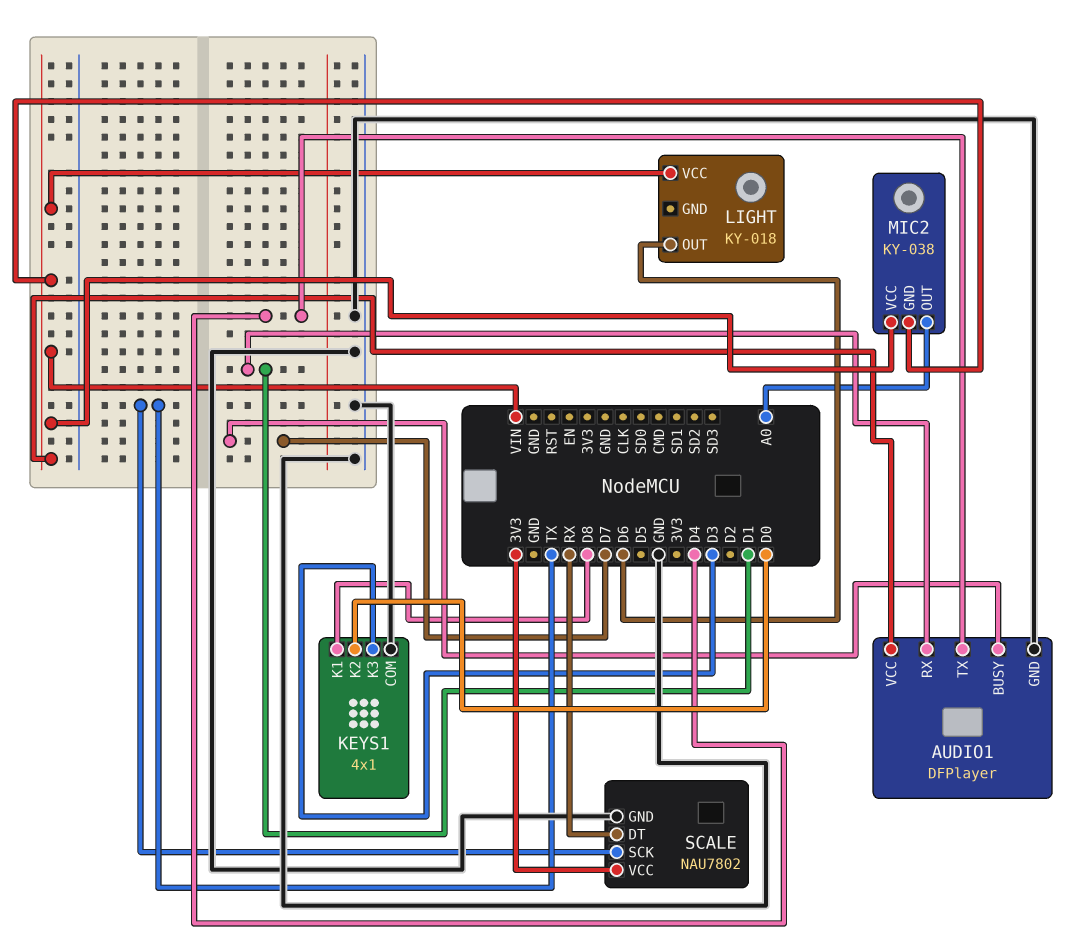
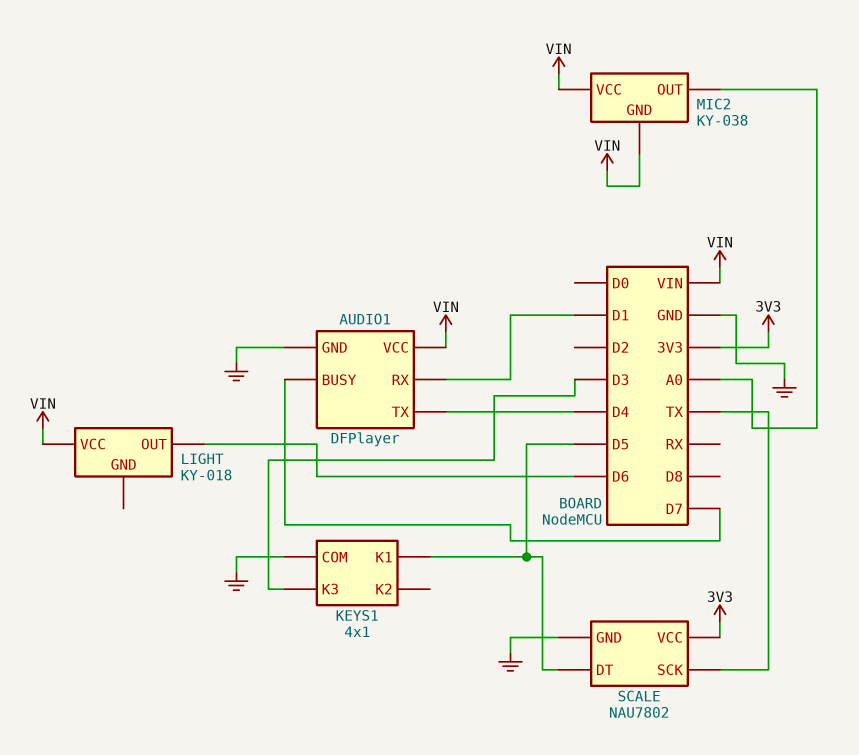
KEYS1 pin K1: D8 -> D5
KEYS1 pin K2: D0 -> none
SCALE pin DT: RX -> D5

